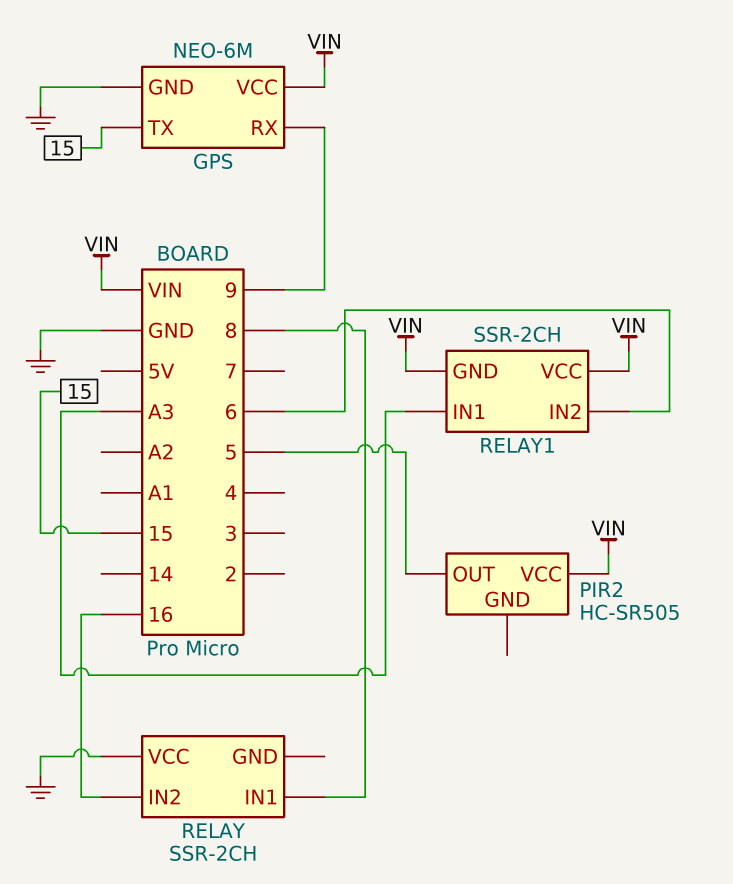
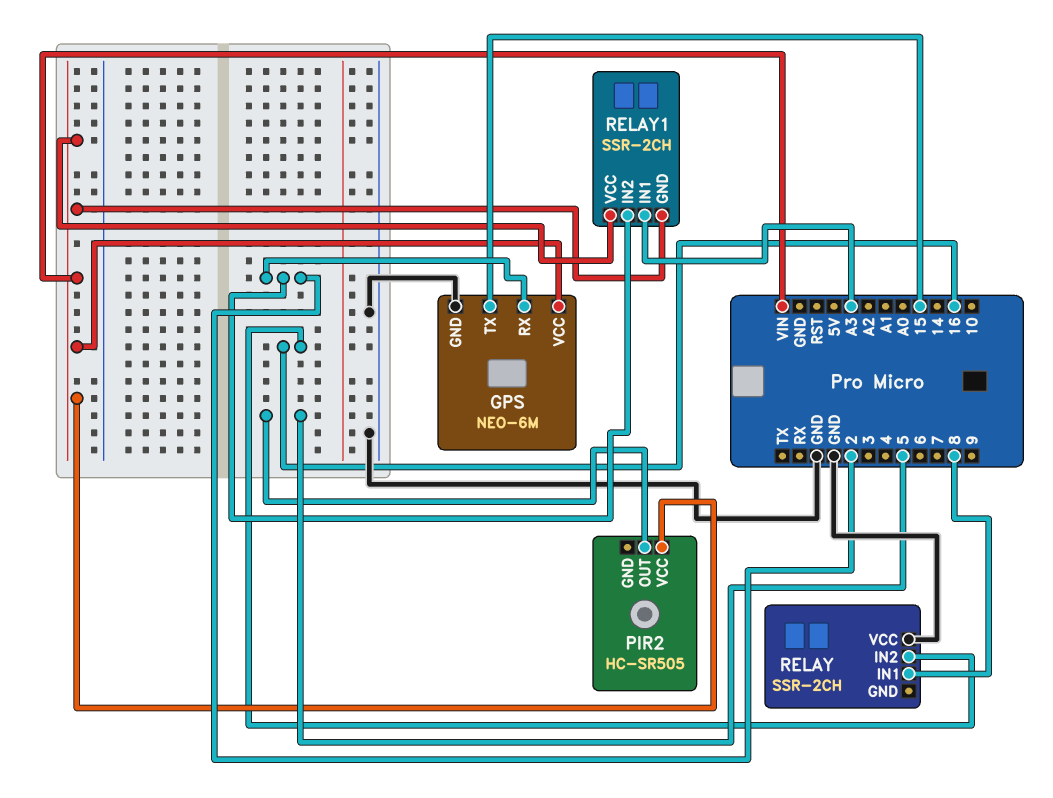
GPS pin RX: 9 -> 2
RELAY1 pin IN2: 6 -> 2

